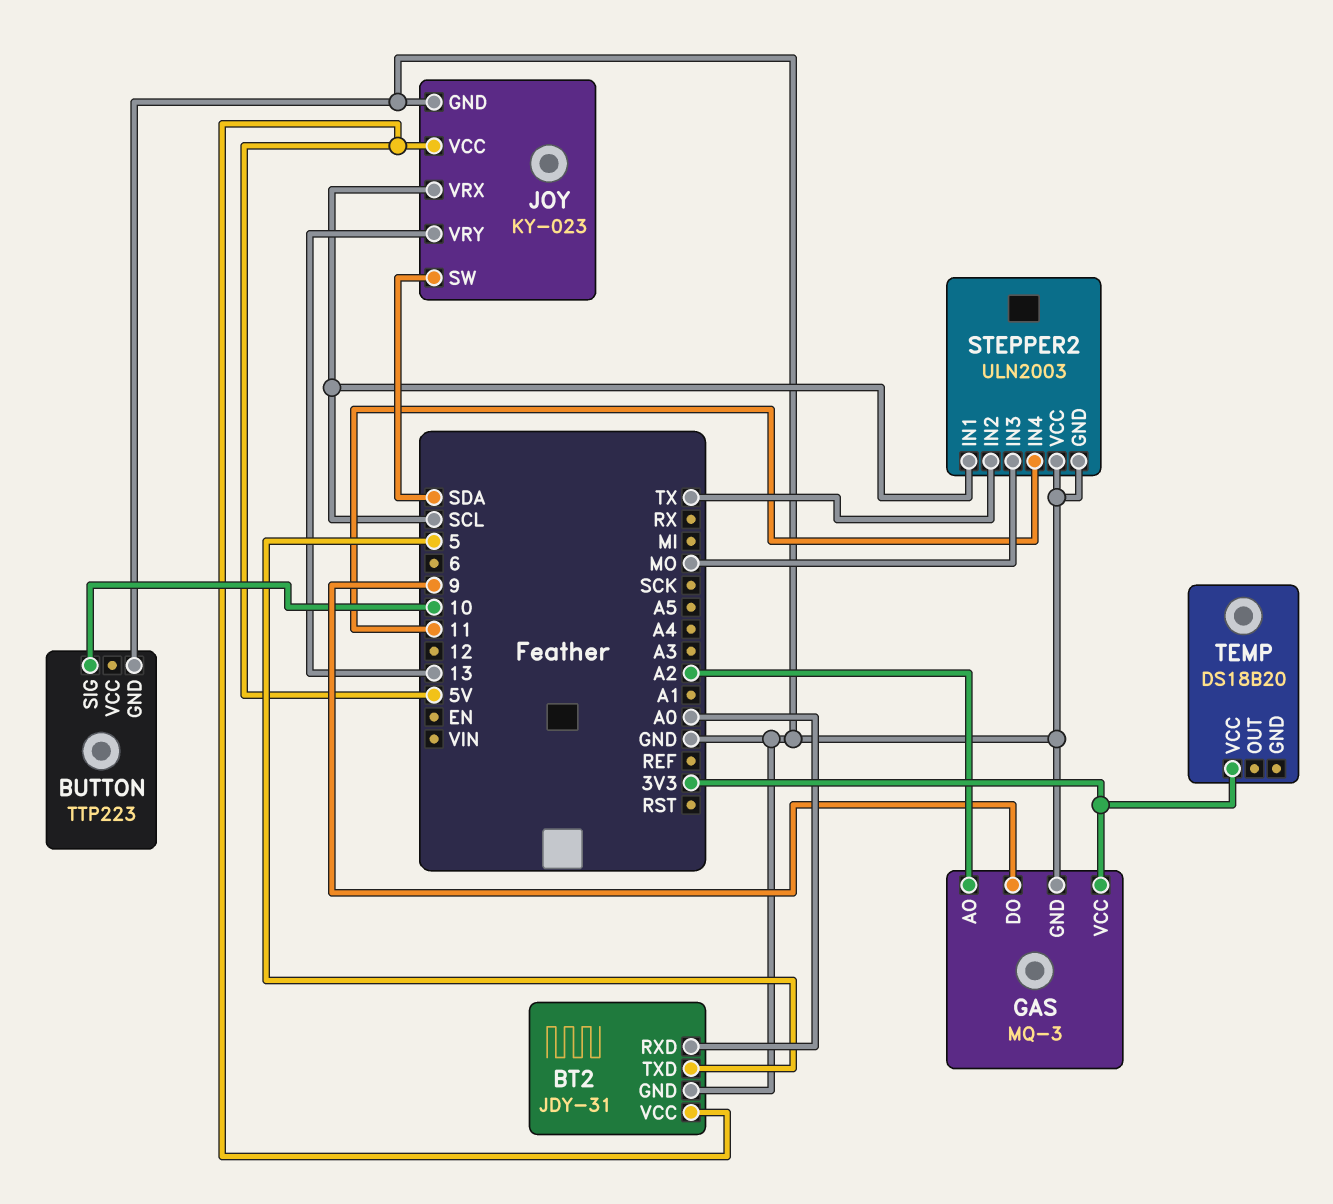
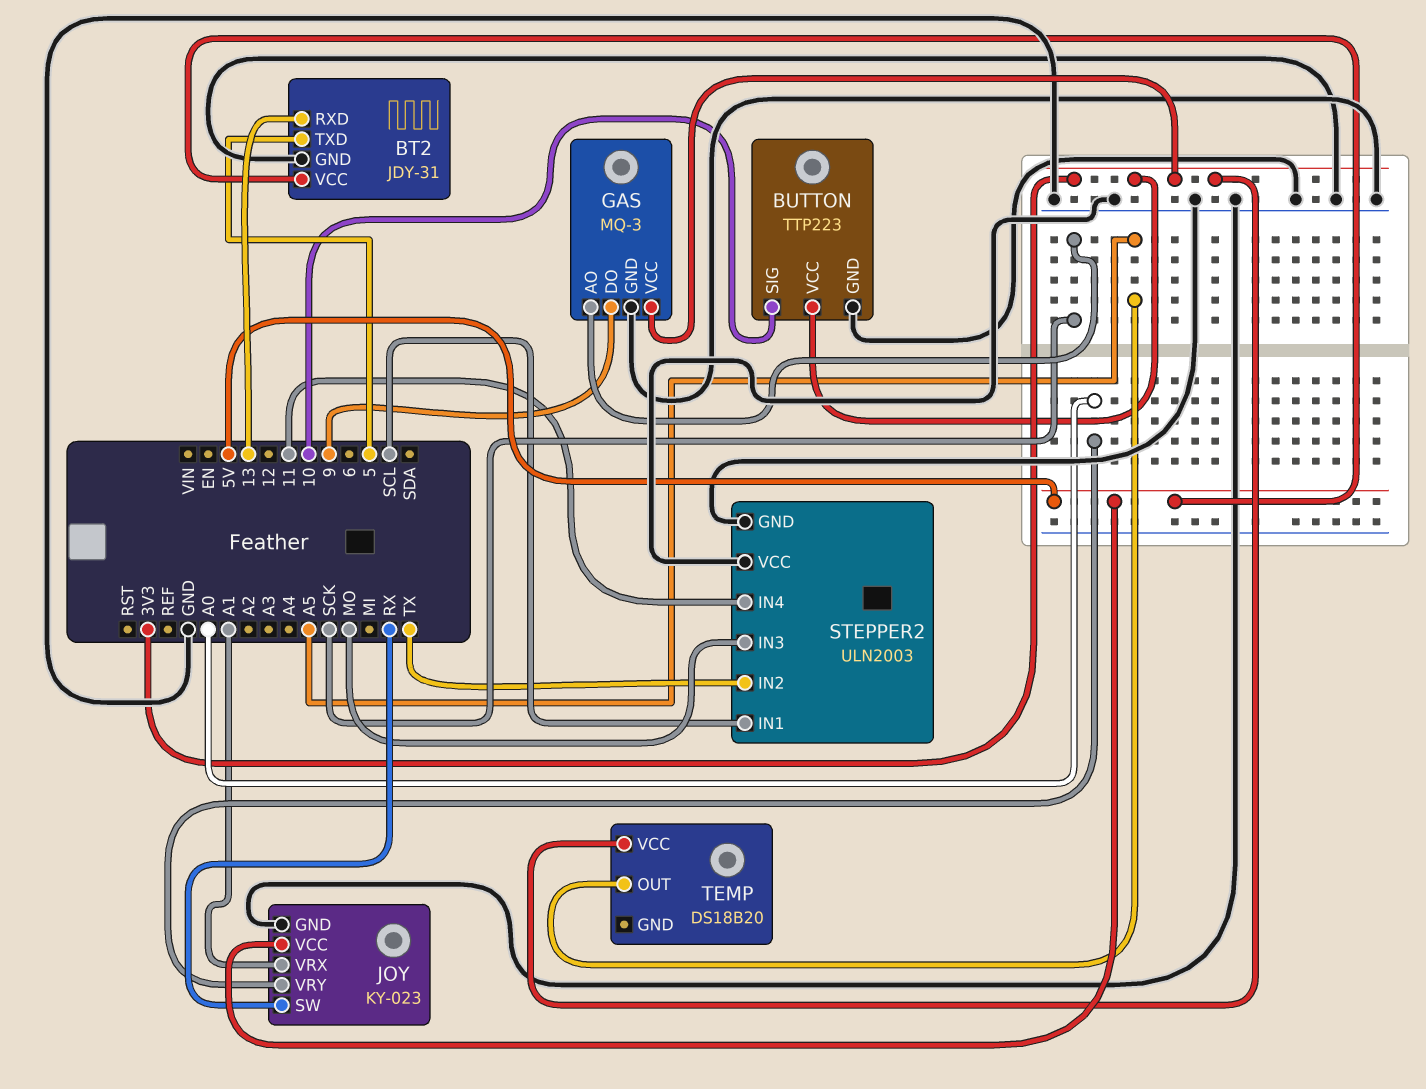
BT2 pin RXD: A0 -> 13
BUTTON pin VCC: none -> 3V3
GAS pin AO: A2 -> SCK
JOY pin SW: SDA -> RX
JOY pin VRX: SCL -> A1
JOY pin VRY: 13 -> A0
TEMP pin OUT: none -> A5

